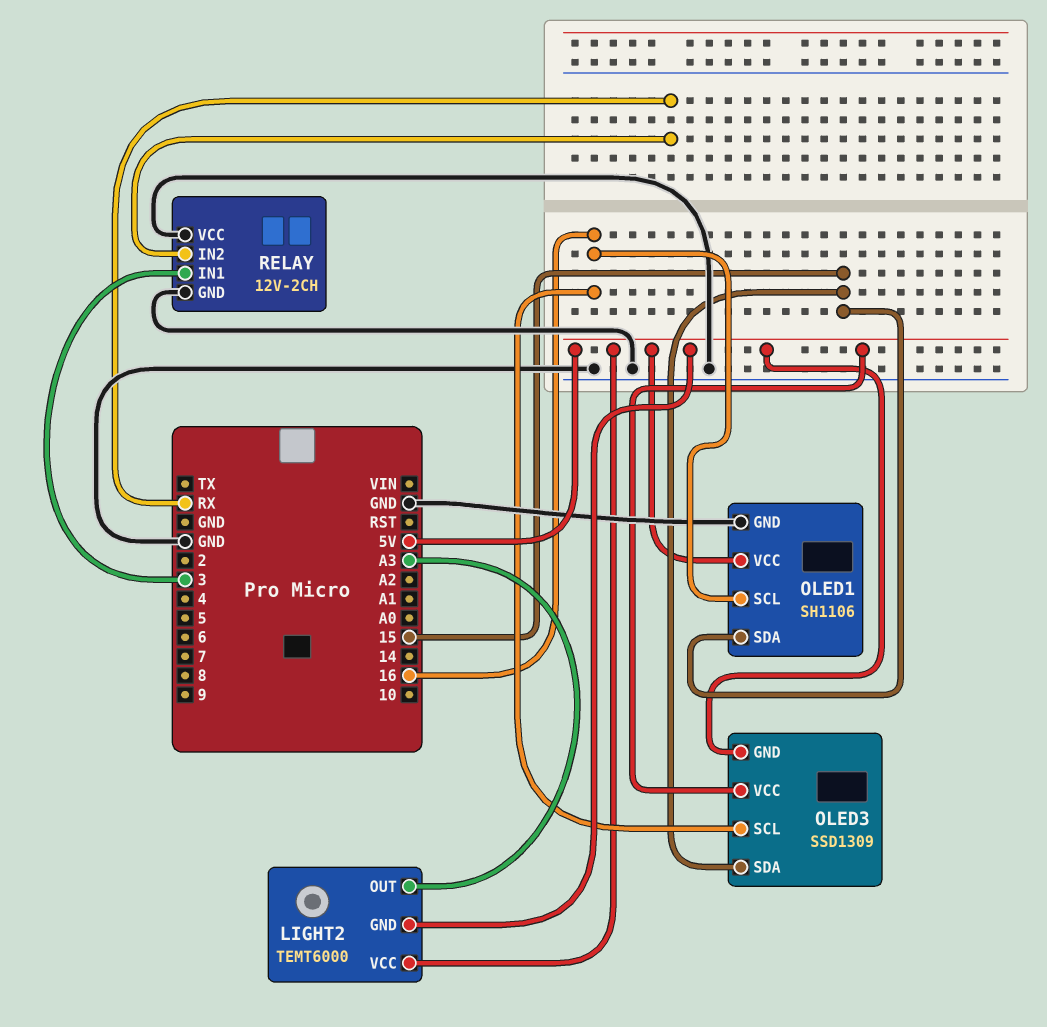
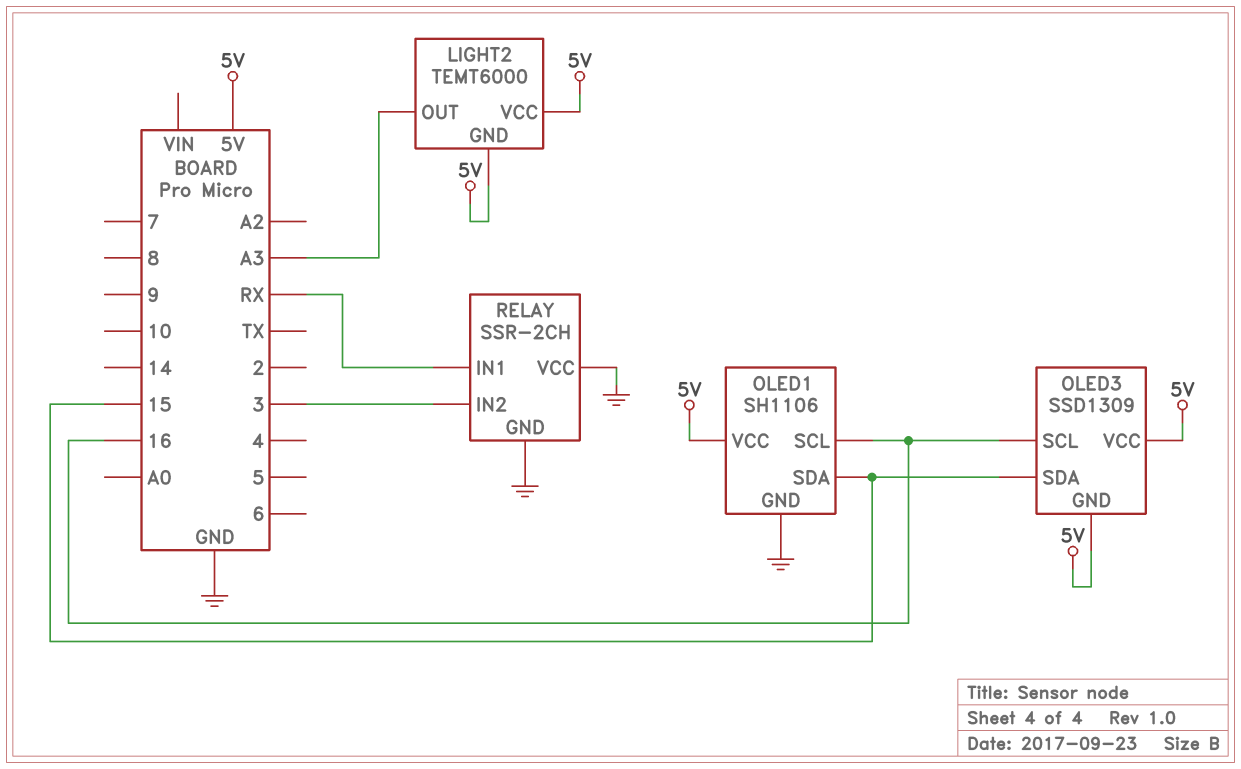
RELAY: 12V-2CH -> SSR-2CH
RELAY pin IN1: 3 -> RX
RELAY pin IN2: RX -> 3

